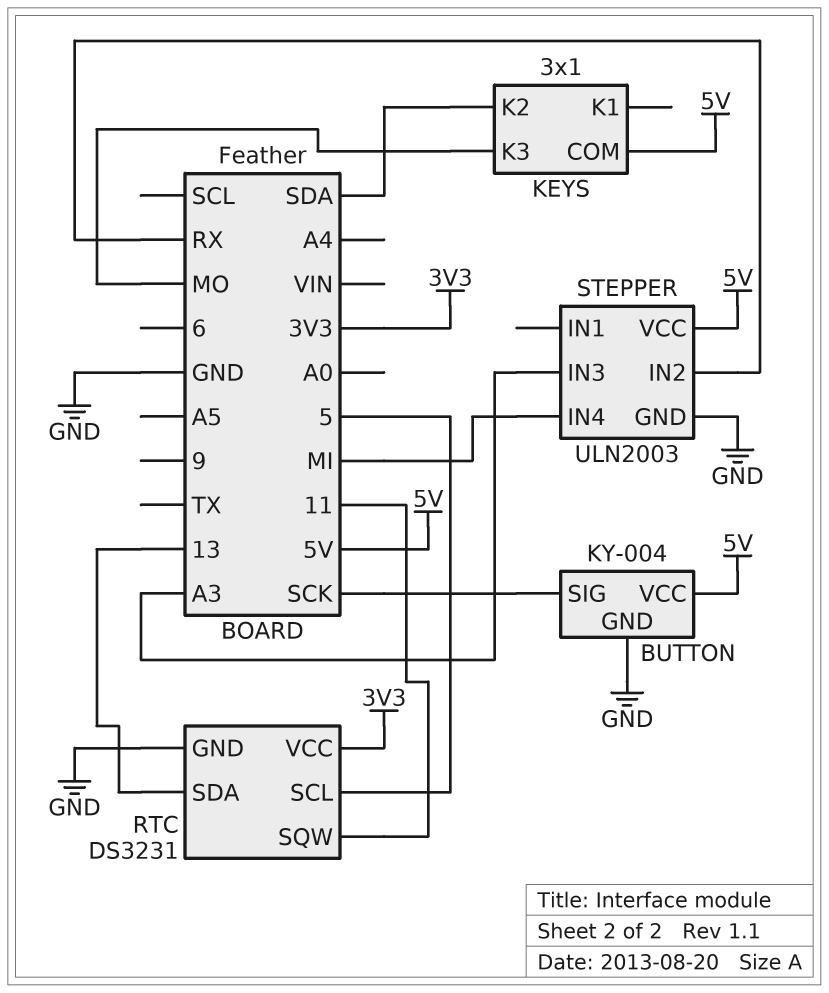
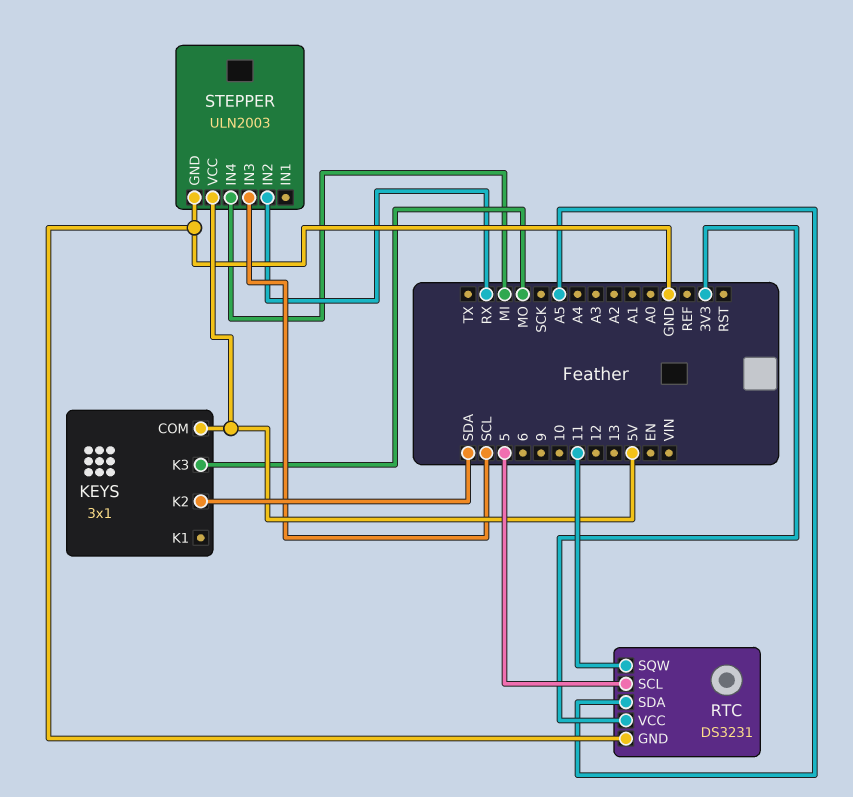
BUTTON: KY-004 -> none
BUTTON pin GND: GND -> none
BUTTON pin SIG: SCK -> none
BUTTON pin VCC: 5V -> none
RTC pin SDA: 13 -> A5
STEPPER pin IN3: A3 -> SCL

